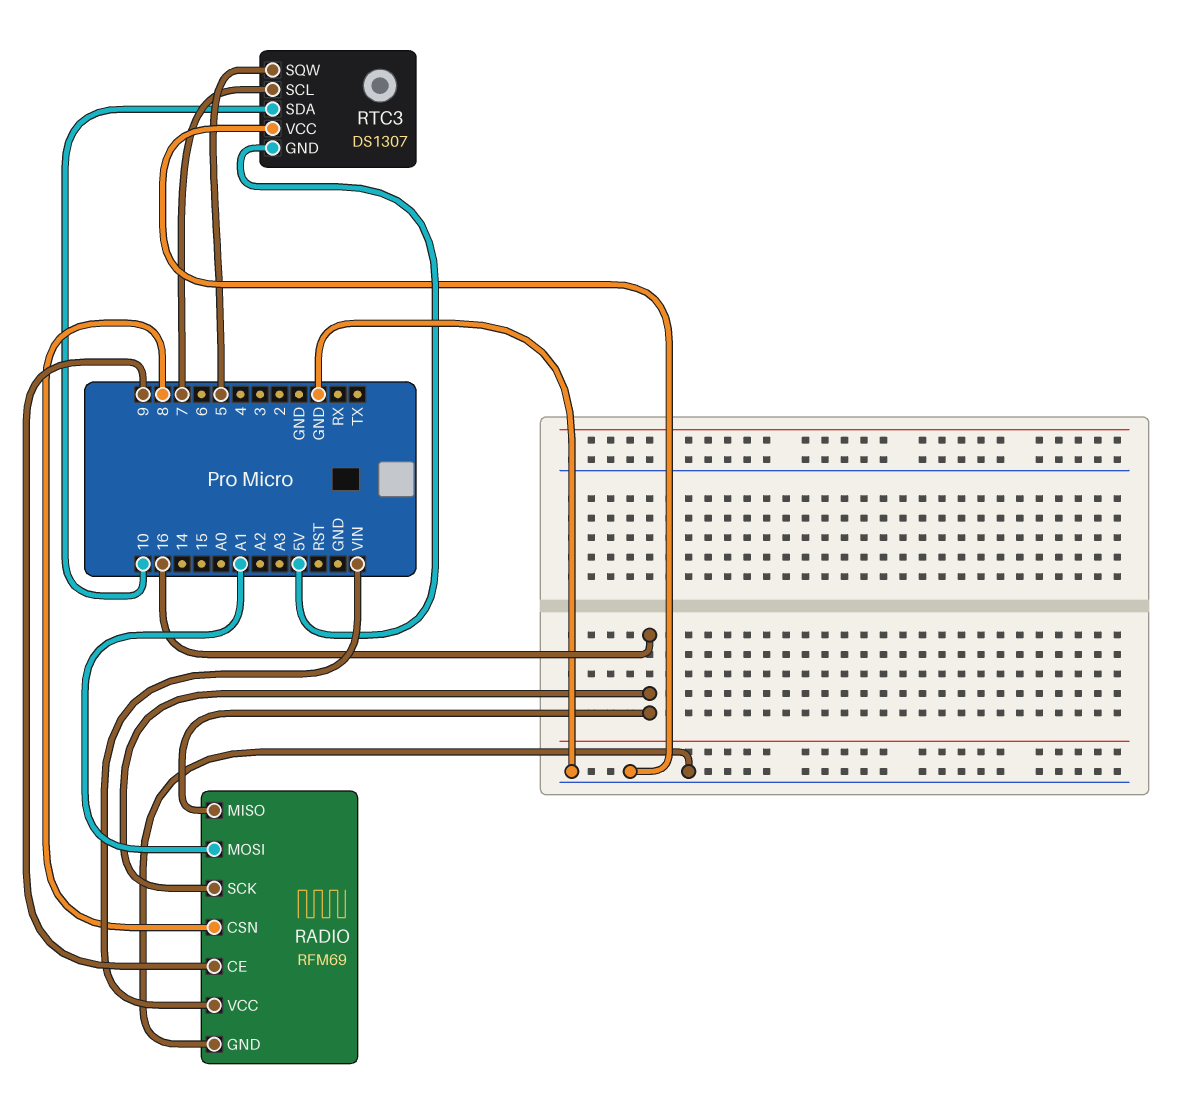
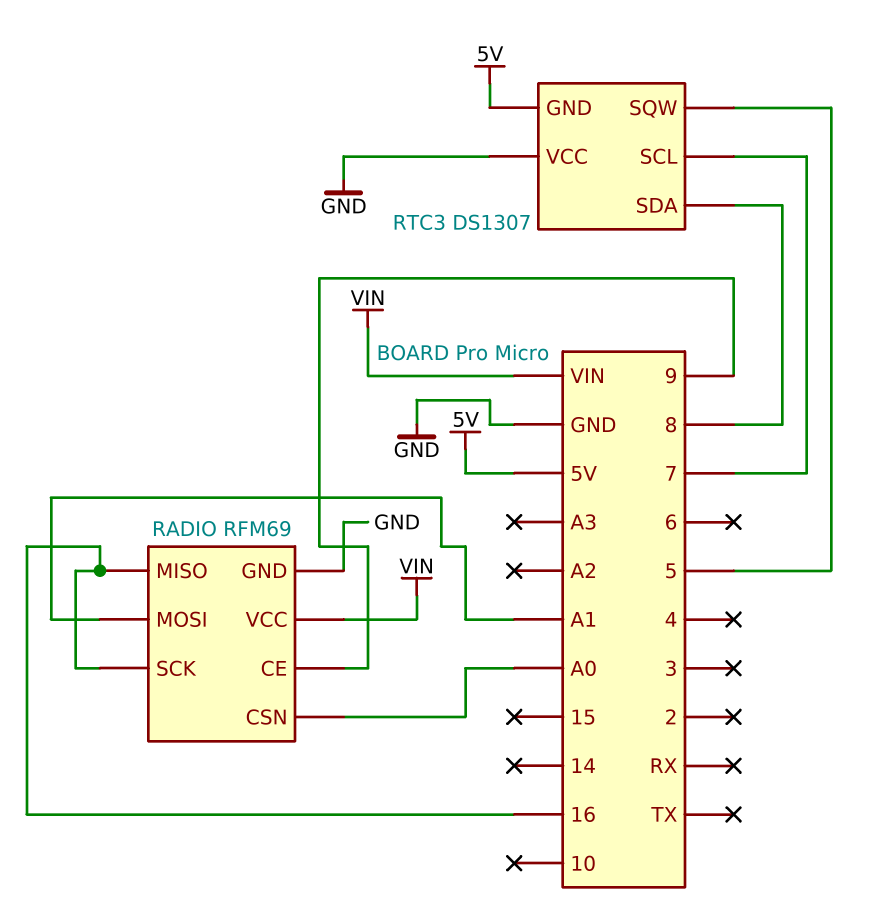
RADIO pin CSN: 8 -> A0
RTC3 pin SDA: 10 -> 8

